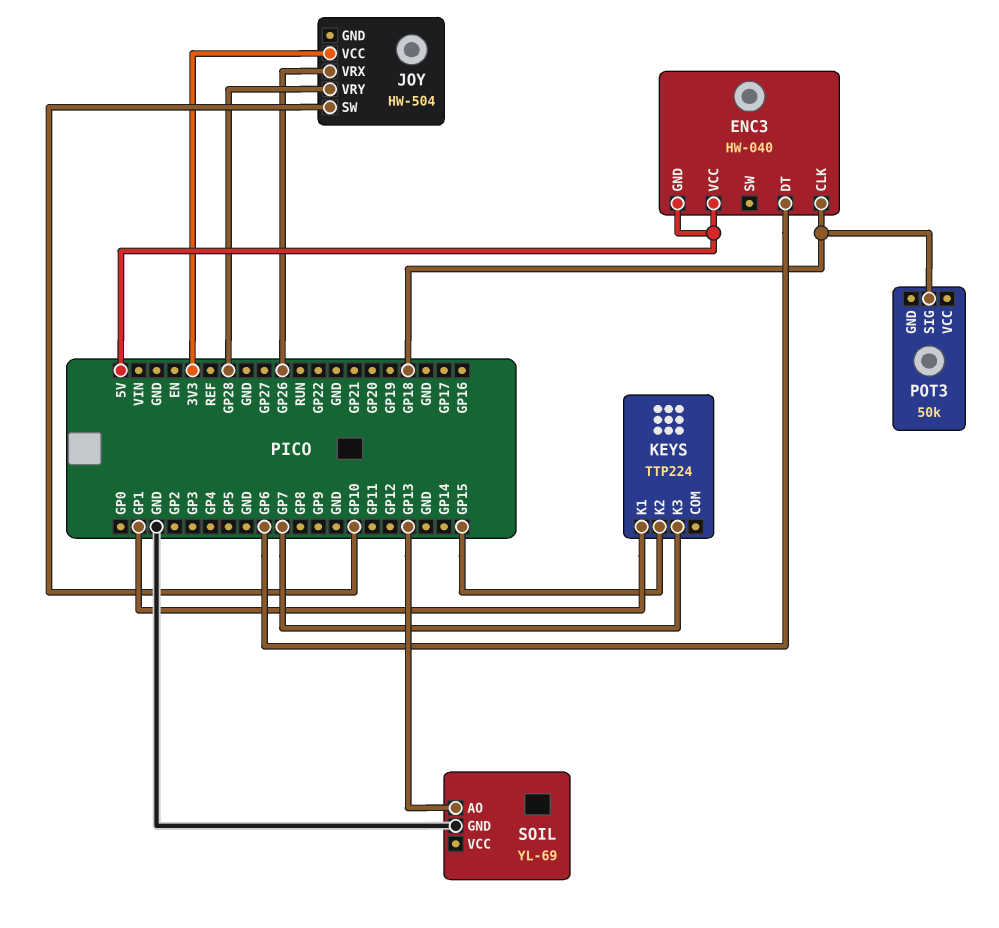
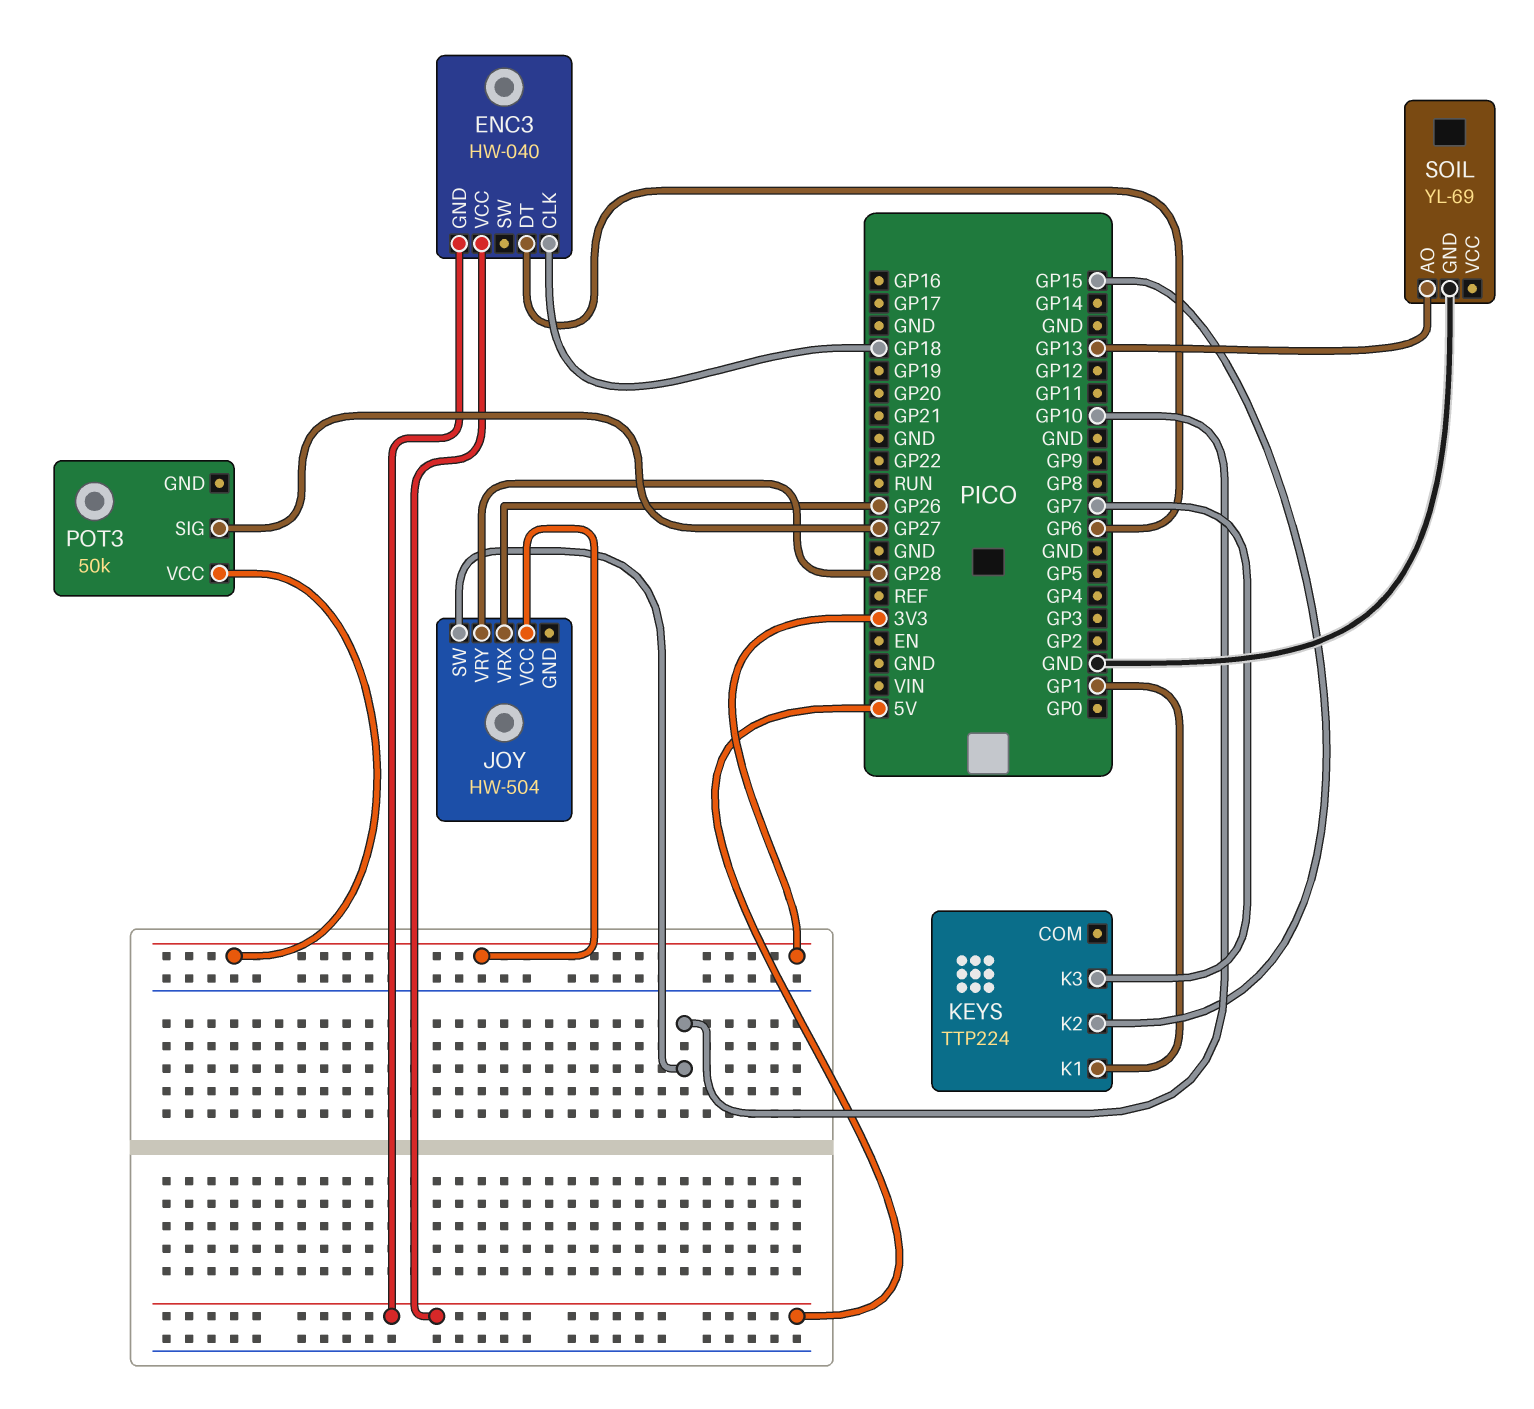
POT3 pin SIG: GP18 -> GP27
POT3 pin VCC: none -> 3V3

